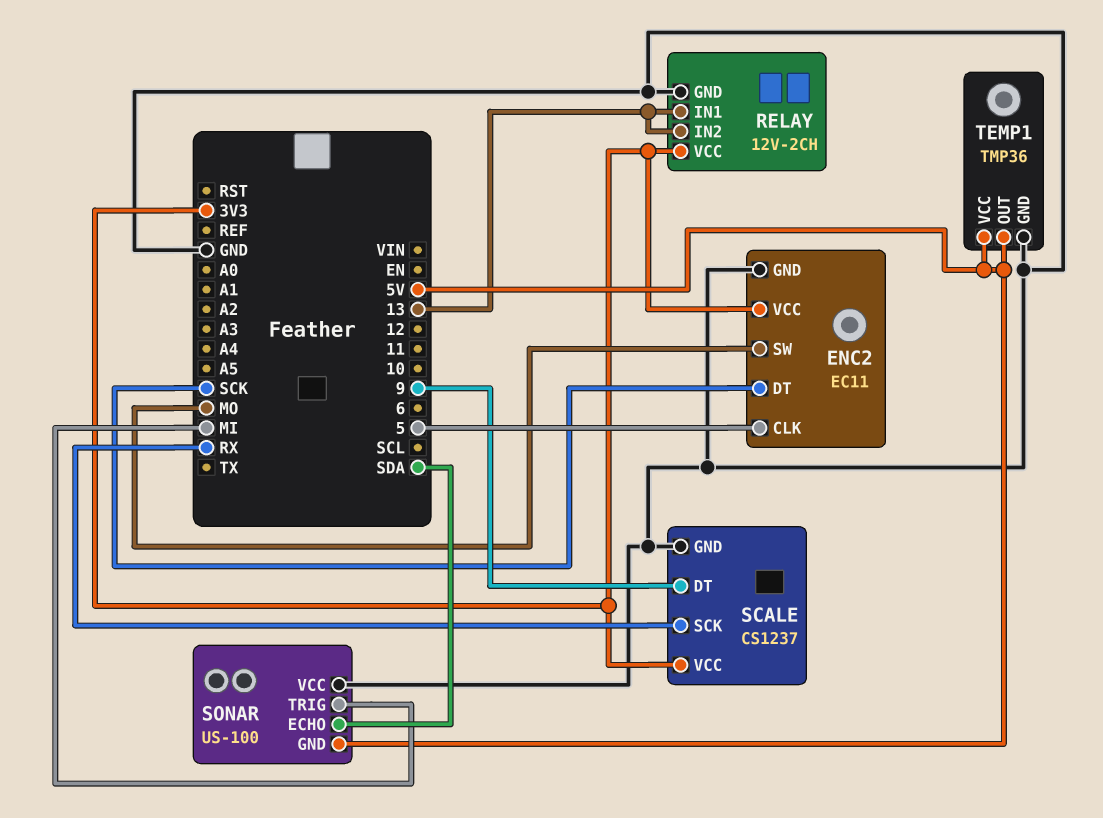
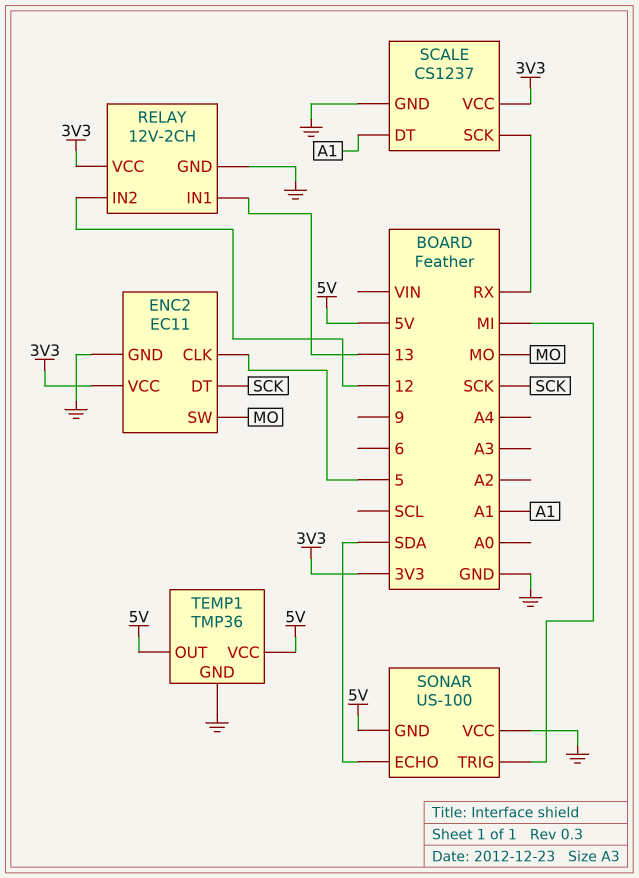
RELAY pin IN2: 13 -> 12
SCALE pin DT: 9 -> A1

